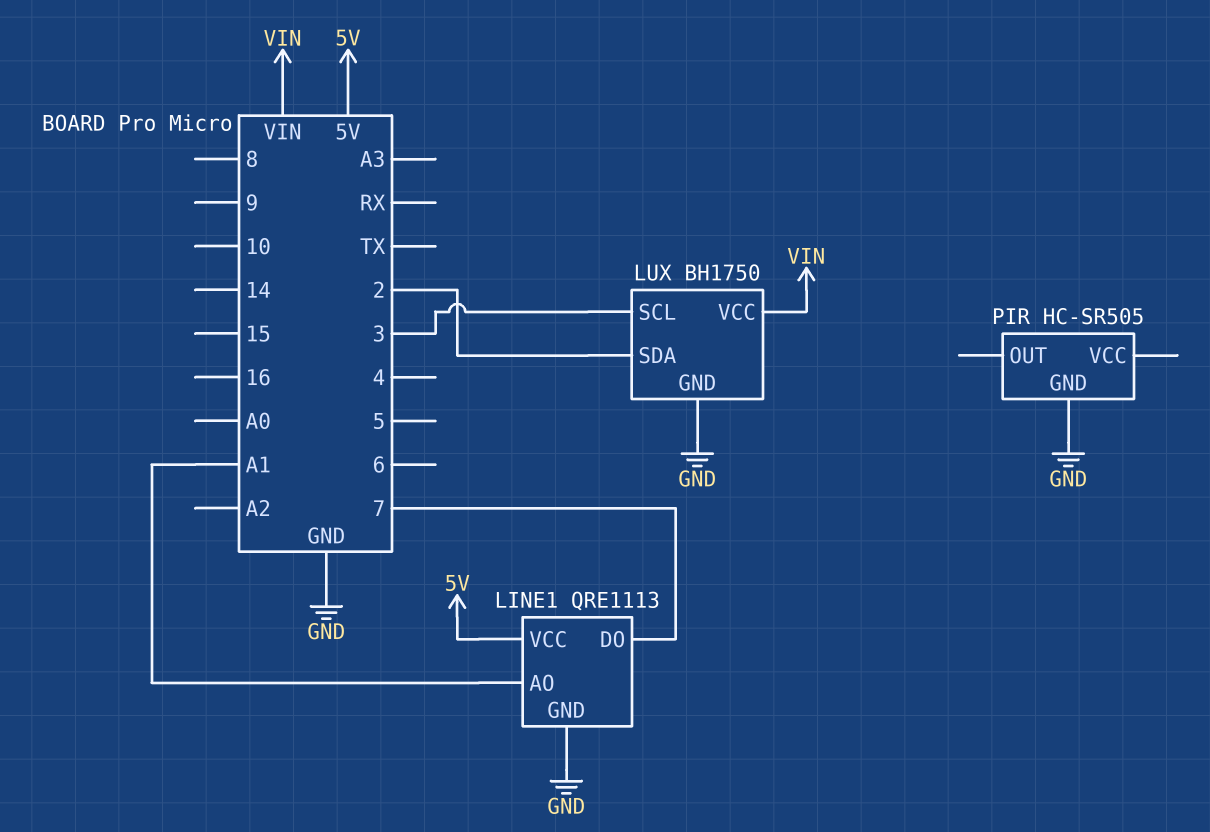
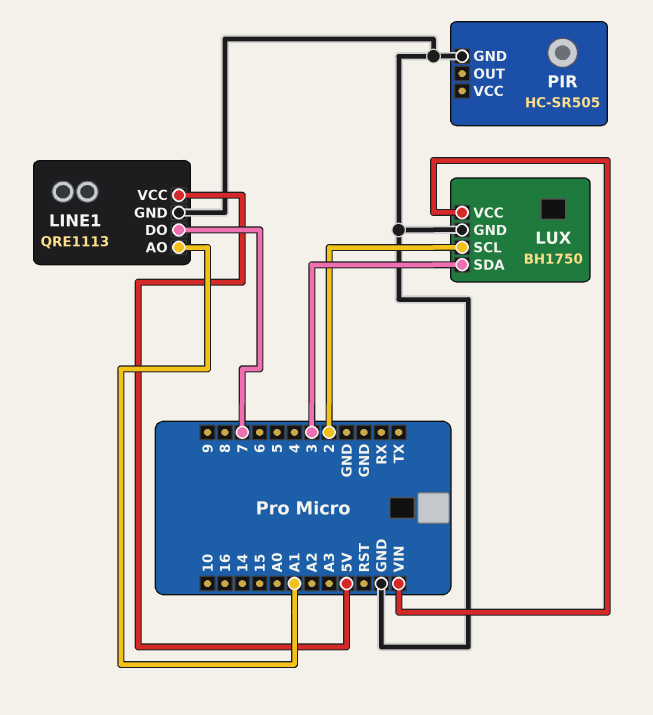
LUX pin SCL: 3 -> 2
LUX pin SDA: 2 -> 3

